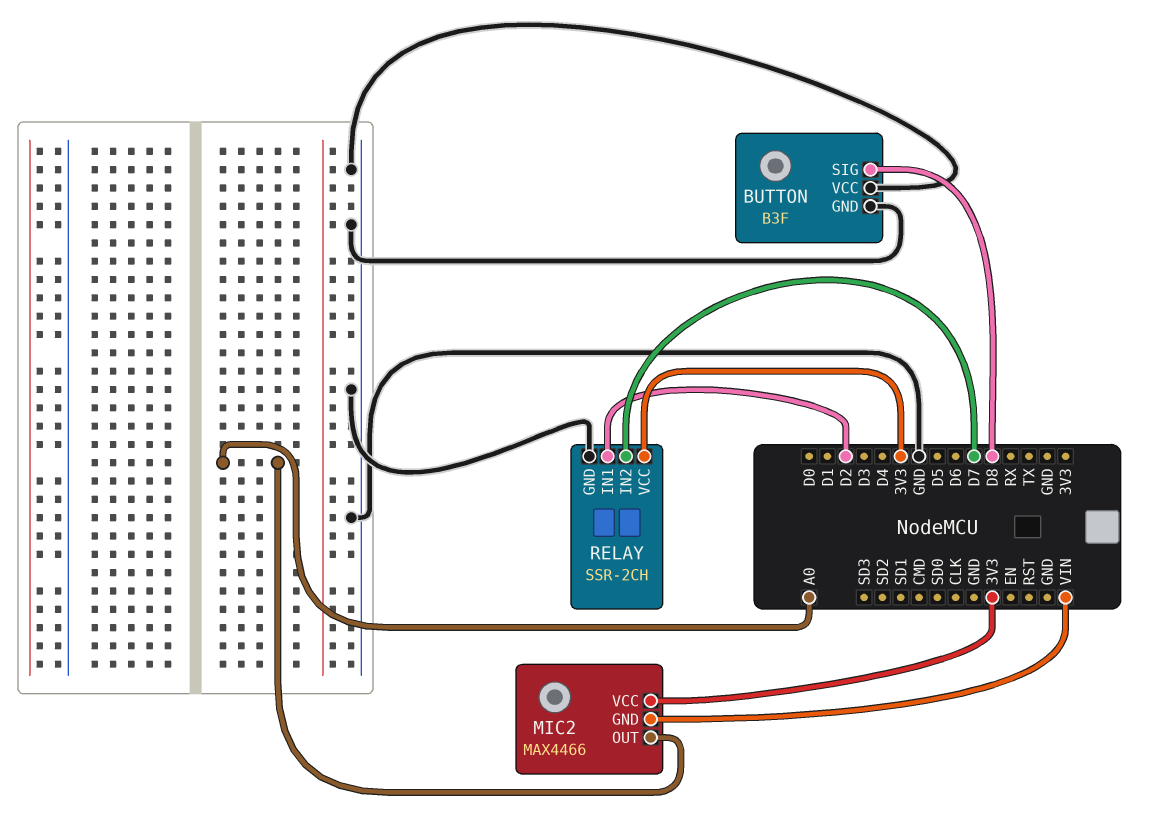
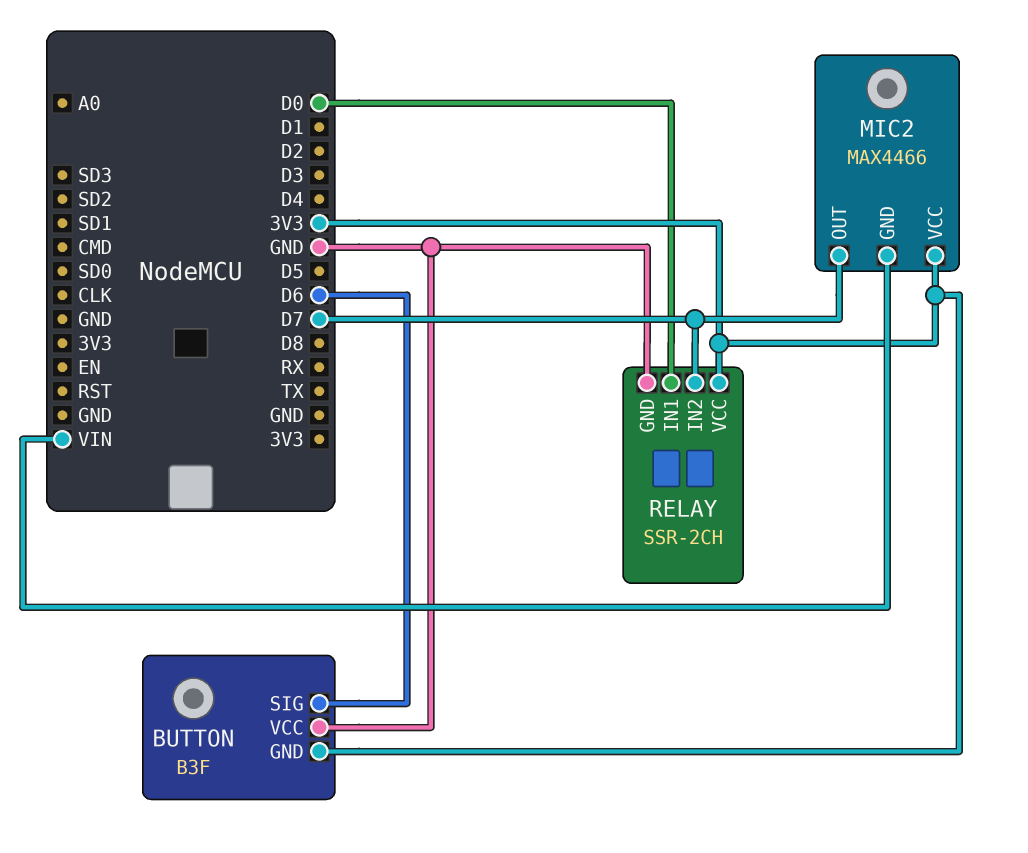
BUTTON pin GND: GND -> 3V3
BUTTON pin SIG: D8 -> D6
MIC2 pin OUT: A0 -> D7
RELAY pin IN1: D2 -> D0

